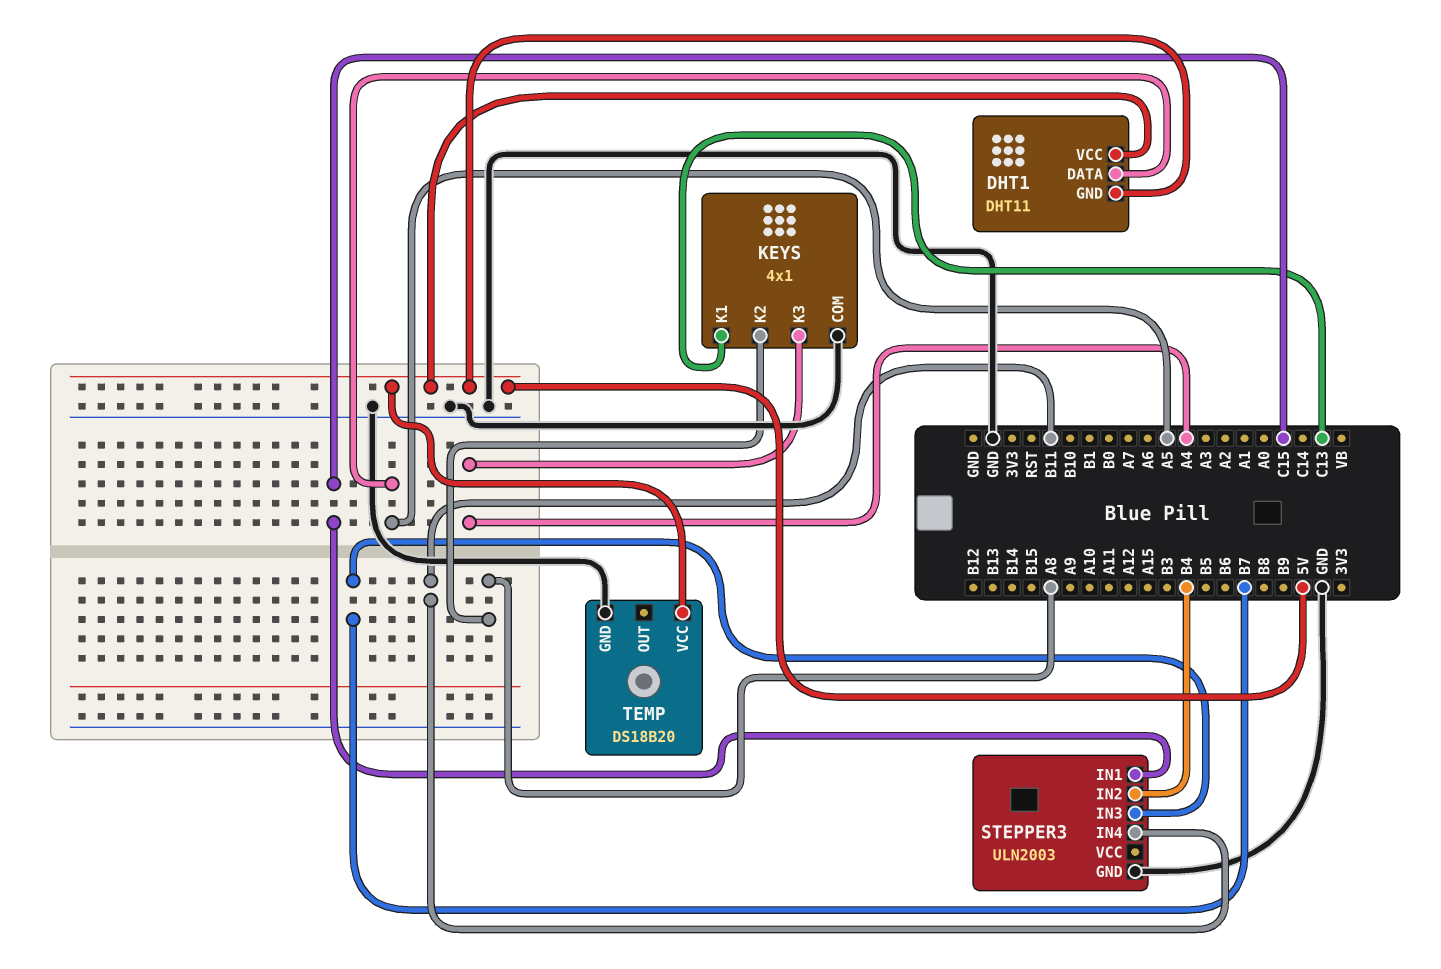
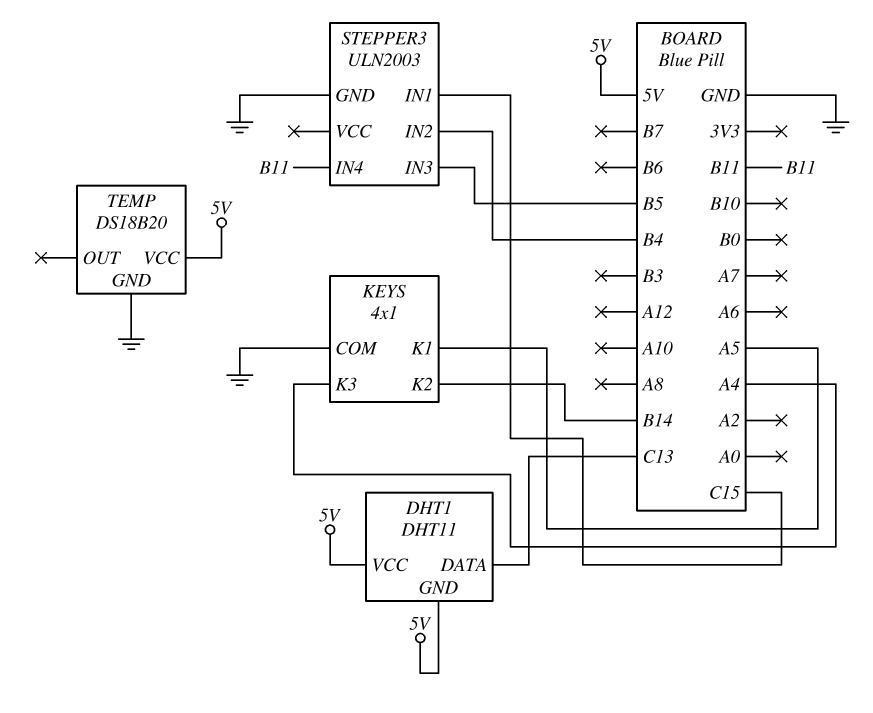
DHT1 pin DATA: A5 -> C13
KEYS pin K1: C13 -> A5
KEYS pin K2: A8 -> B14
STEPPER3 pin IN3: B7 -> B5

